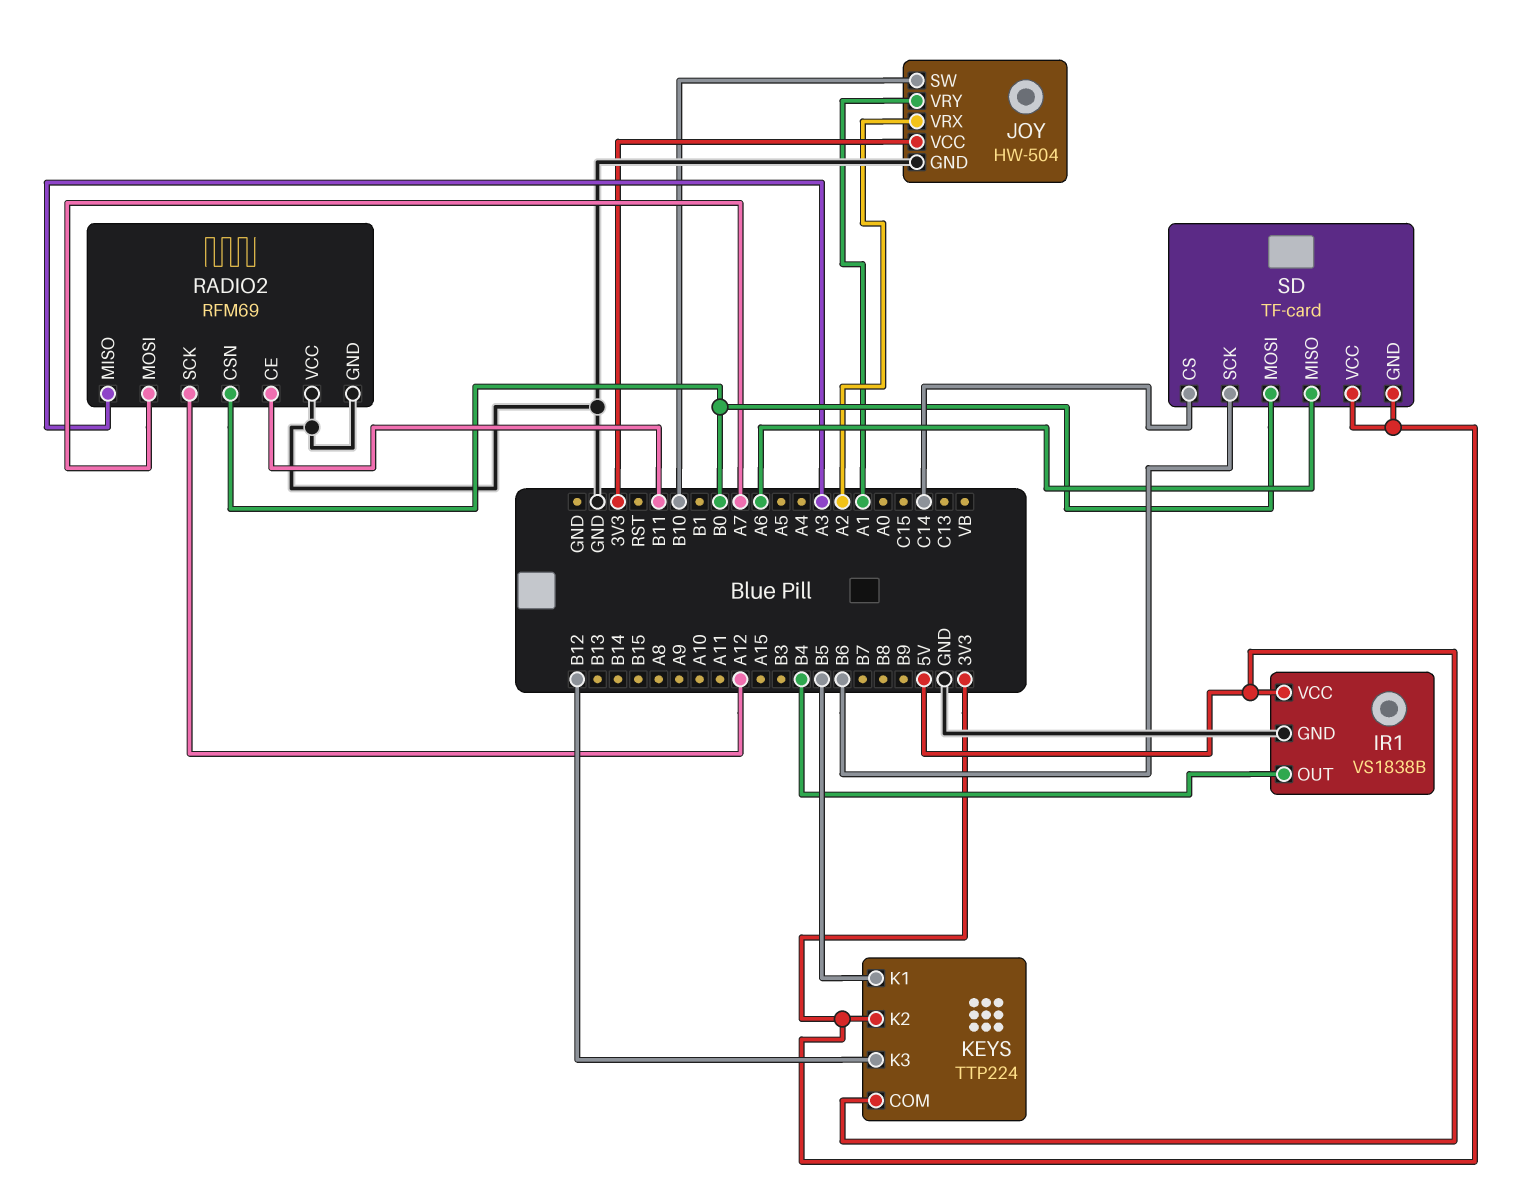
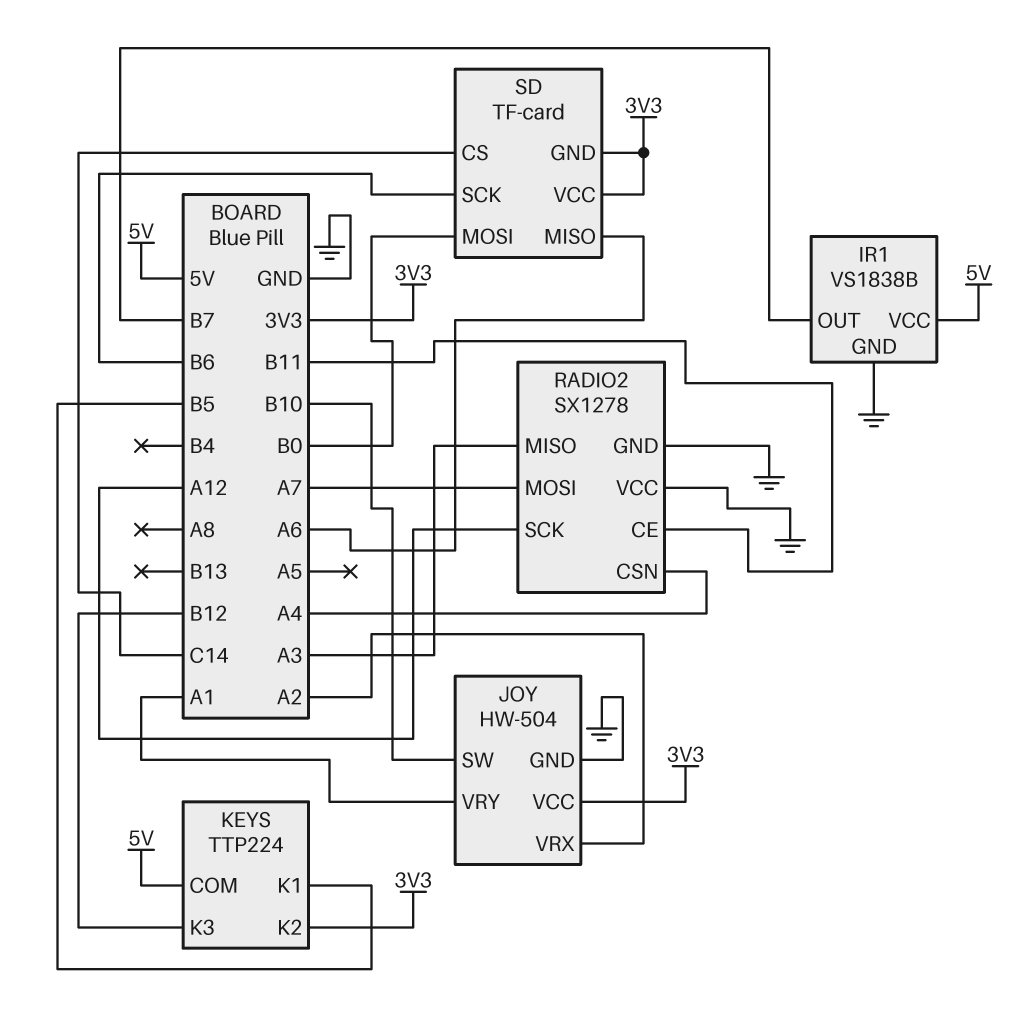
IR1 pin OUT: B4 -> B7
RADIO2: RFM69 -> SX1278
RADIO2 pin CSN: B0 -> A4

